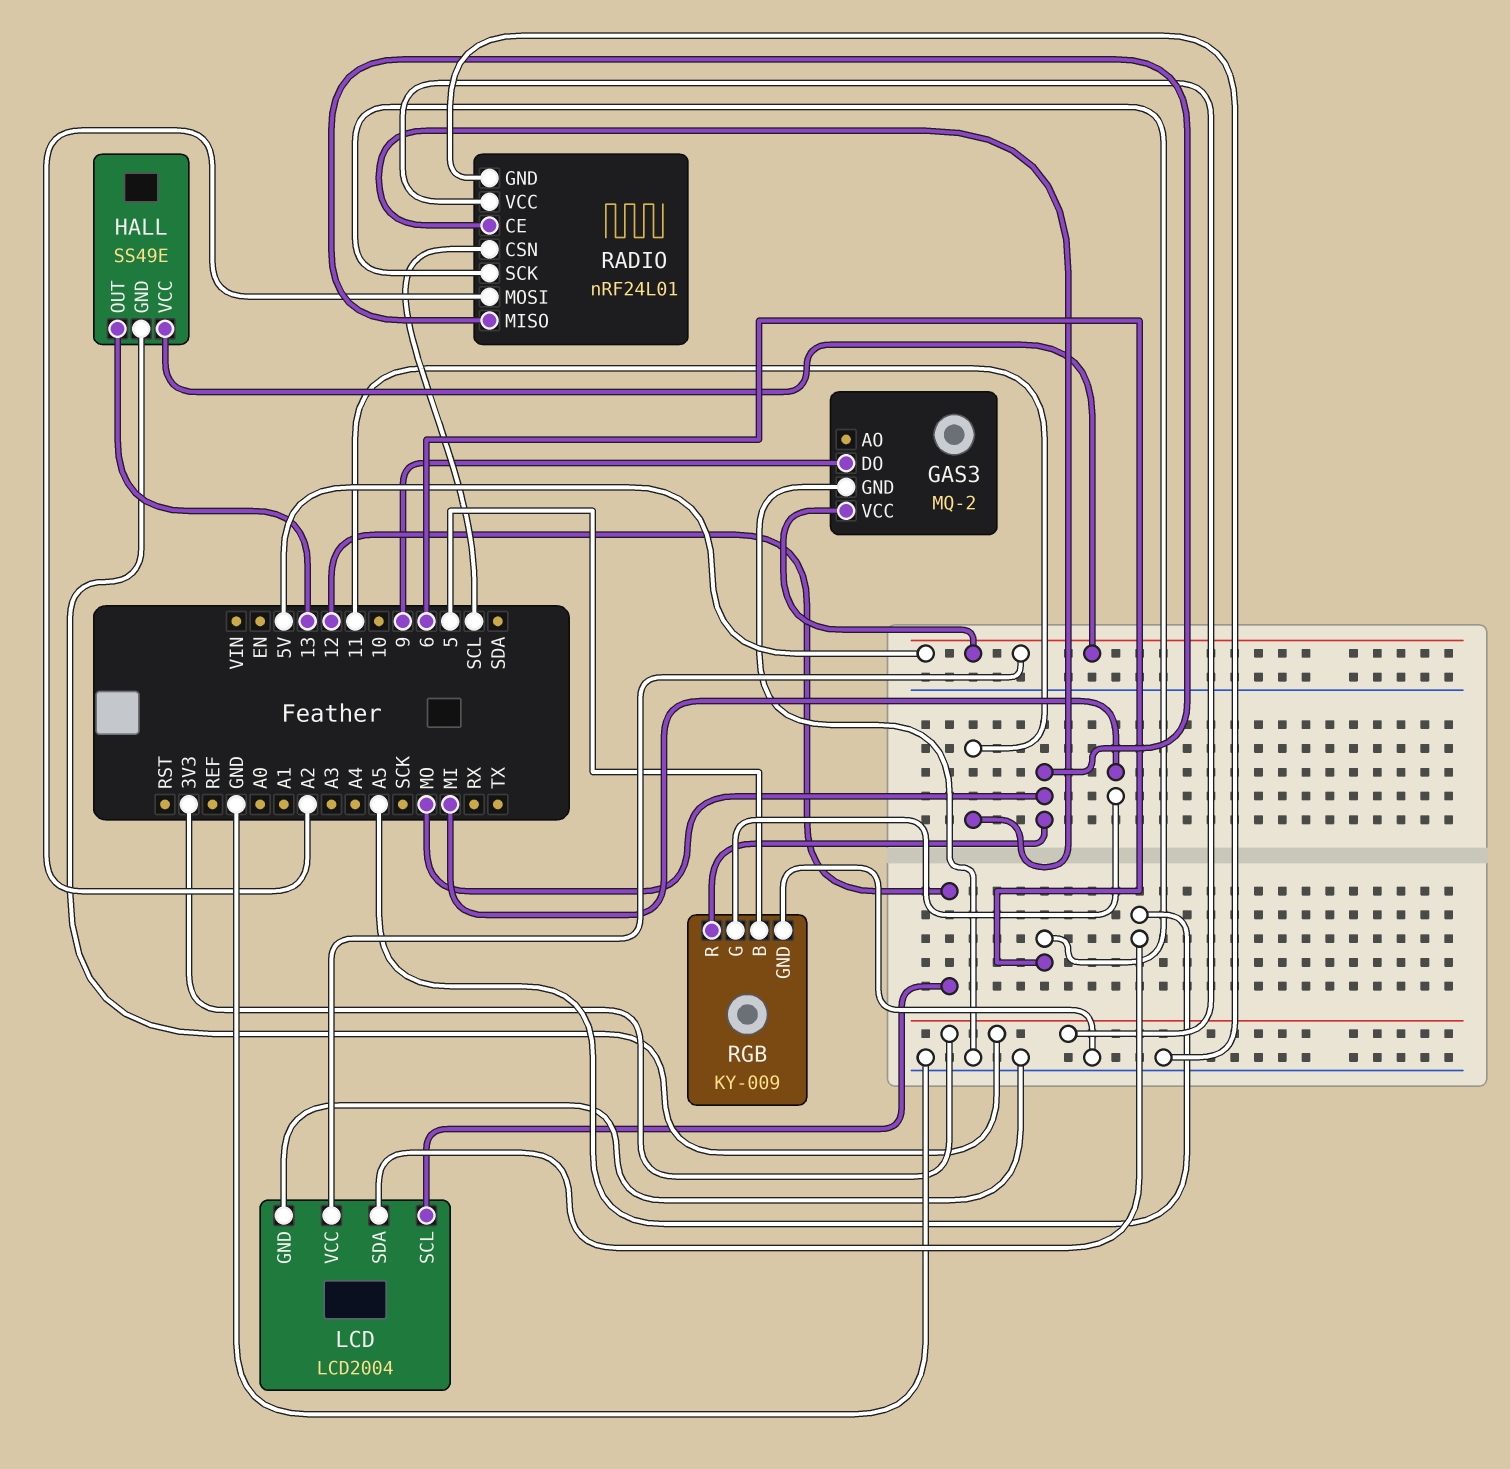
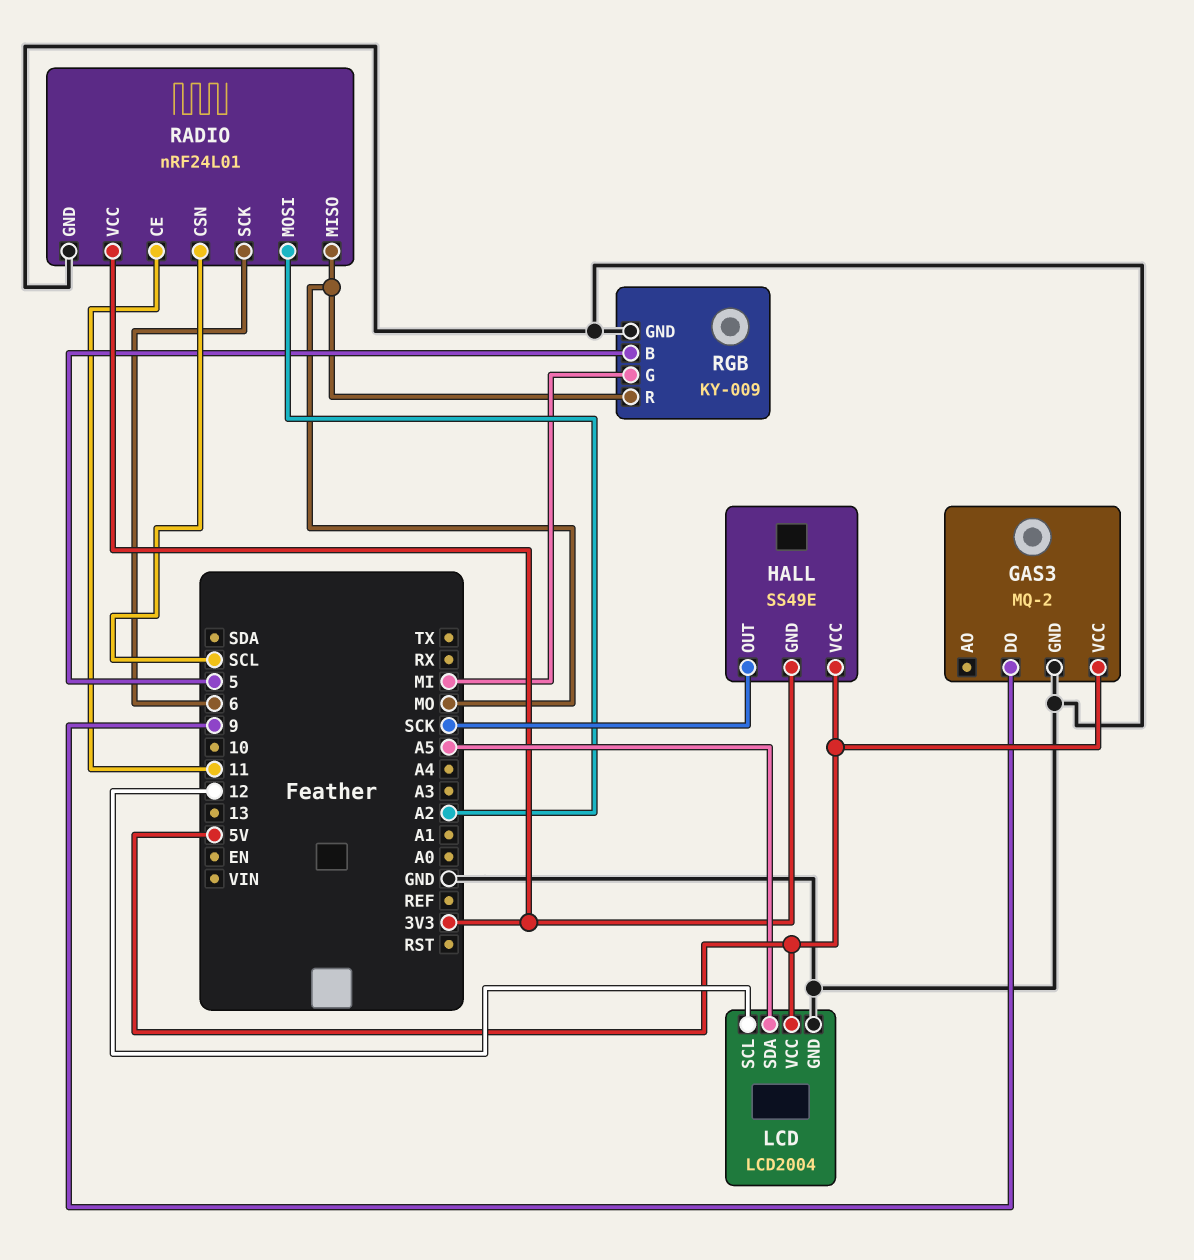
HALL pin OUT: 13 -> SCK

